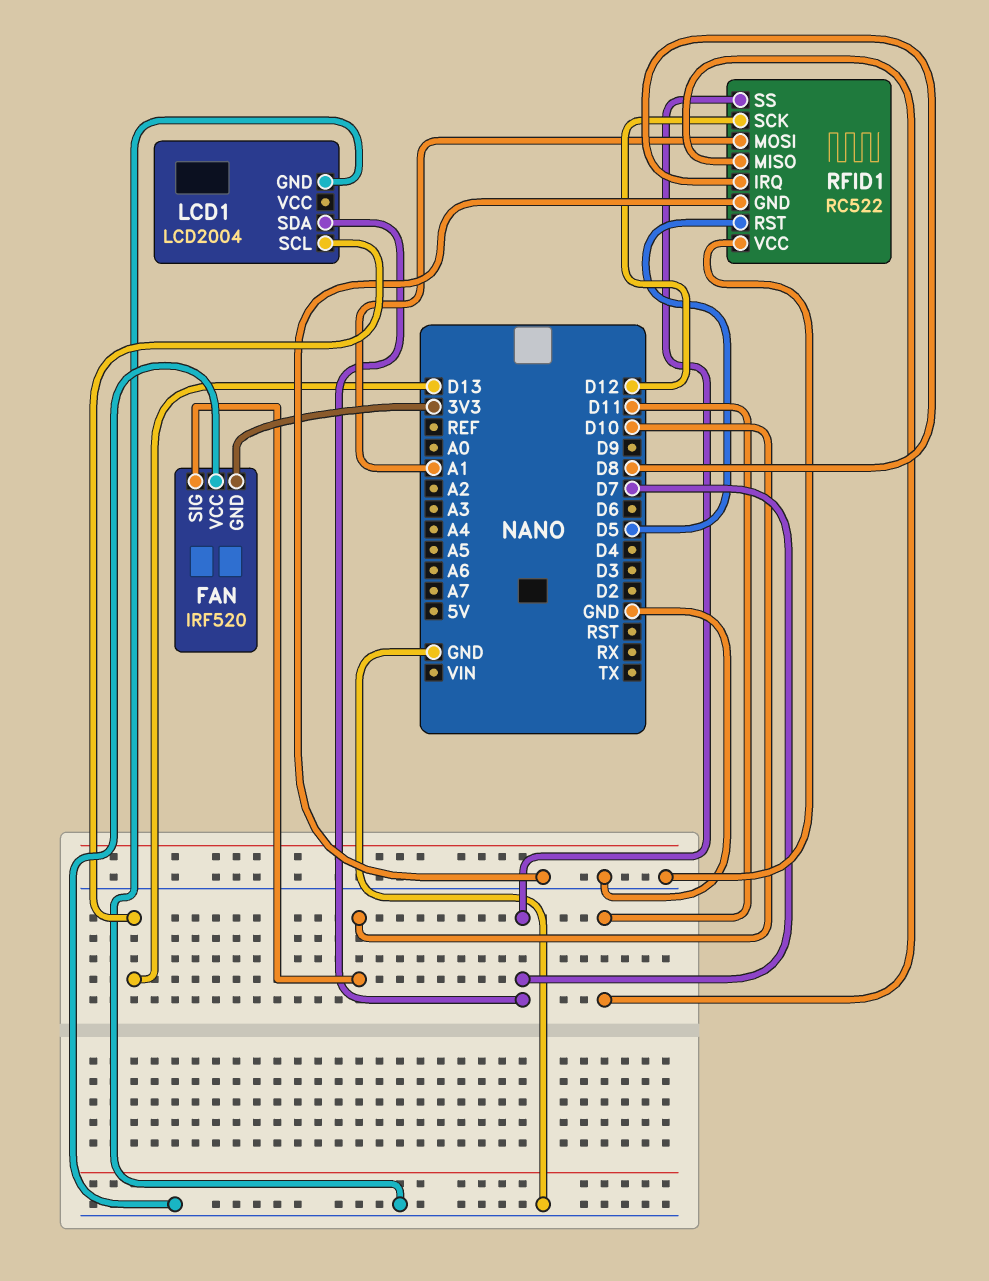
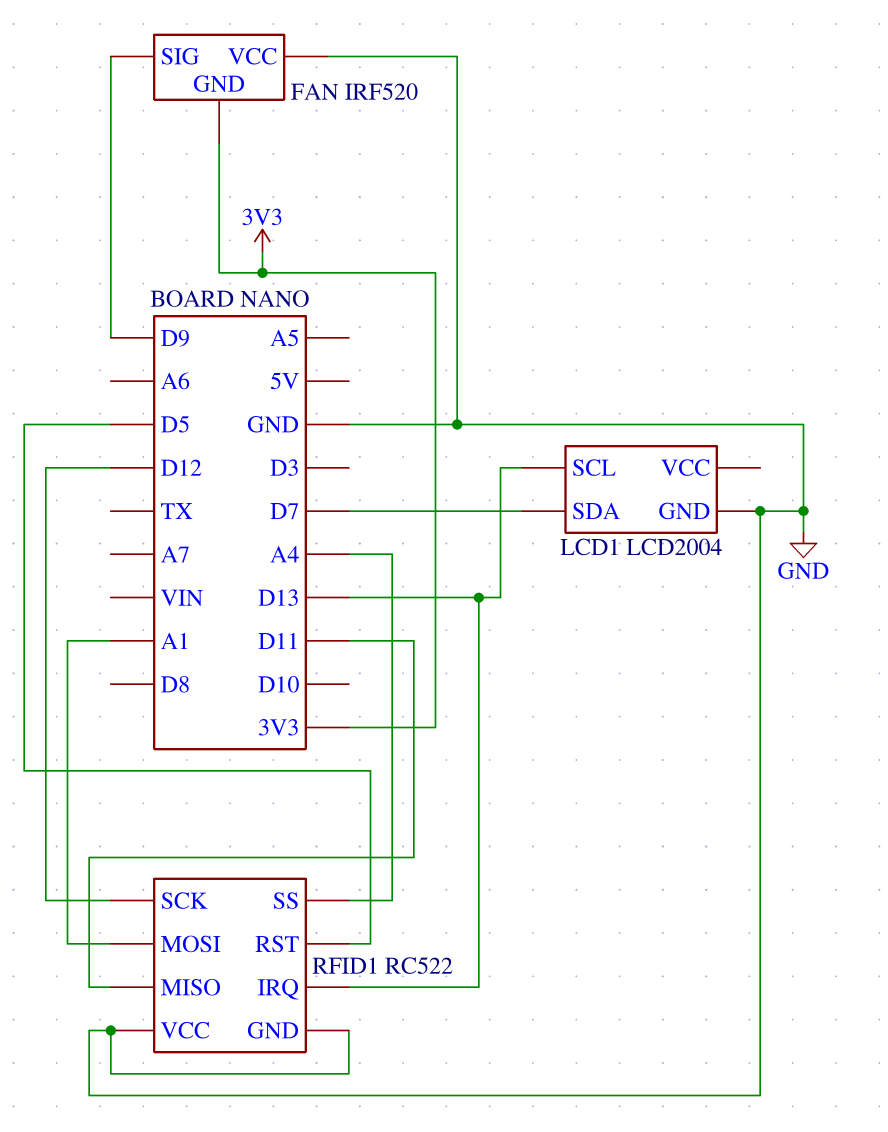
FAN pin SIG: D10 -> D9
RFID1 pin IRQ: D8 -> D13
RFID1 pin SS: D7 -> A4

